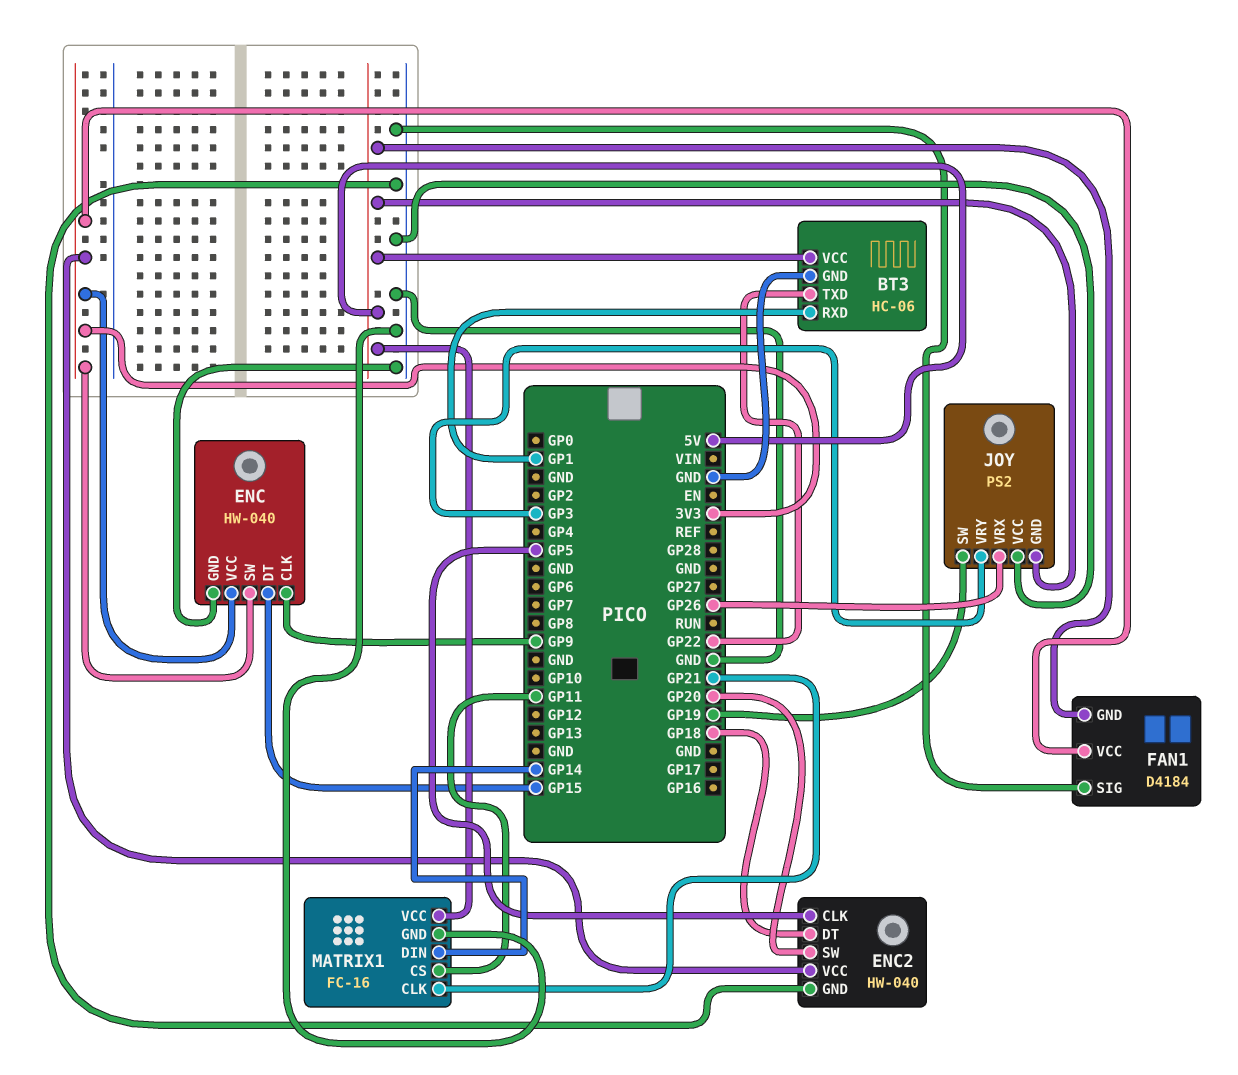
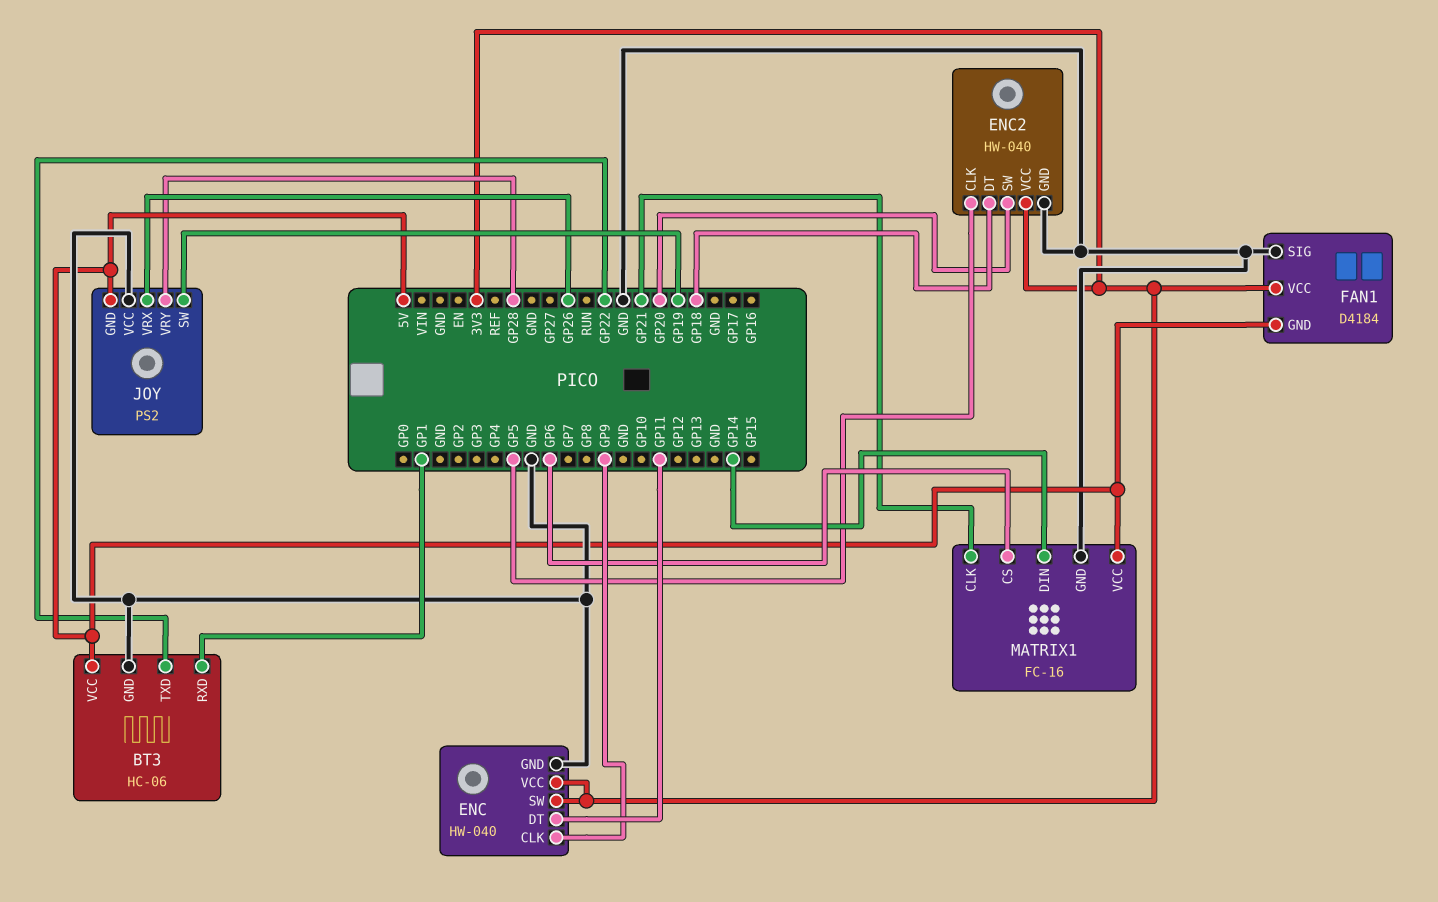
ENC pin DT: GP15 -> GP11
JOY pin VRY: GP3 -> GP28
MATRIX1 pin CS: GP11 -> GP6

